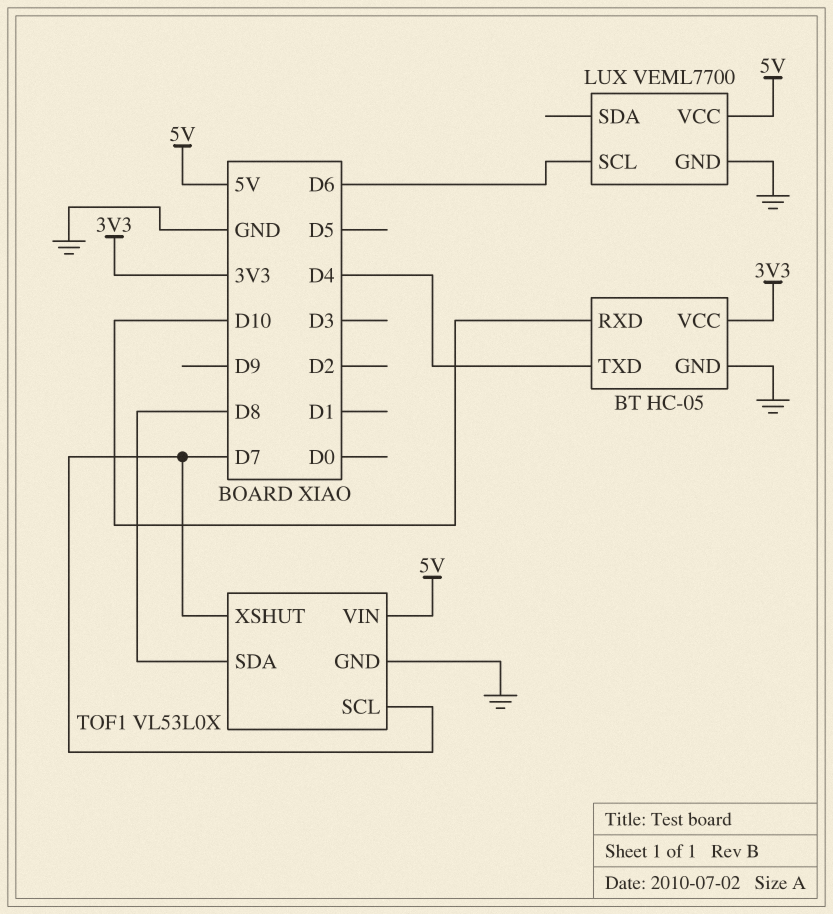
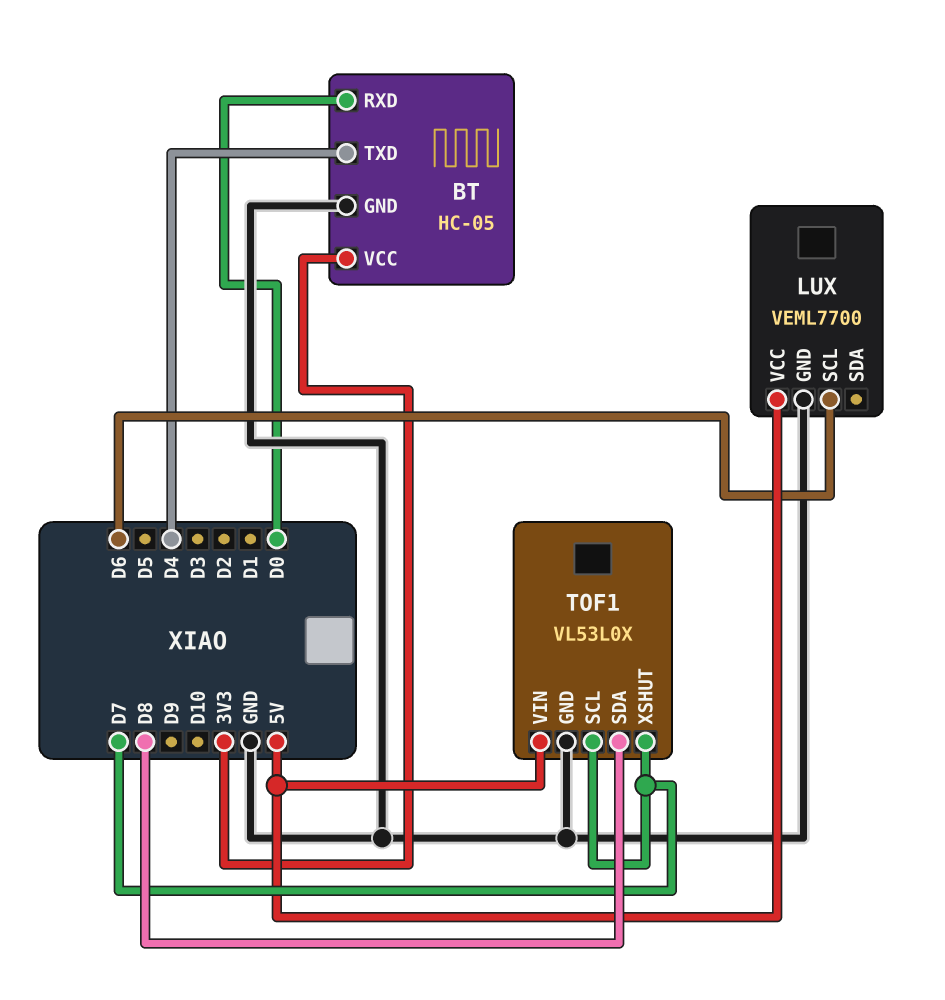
BT pin RXD: D10 -> D0

